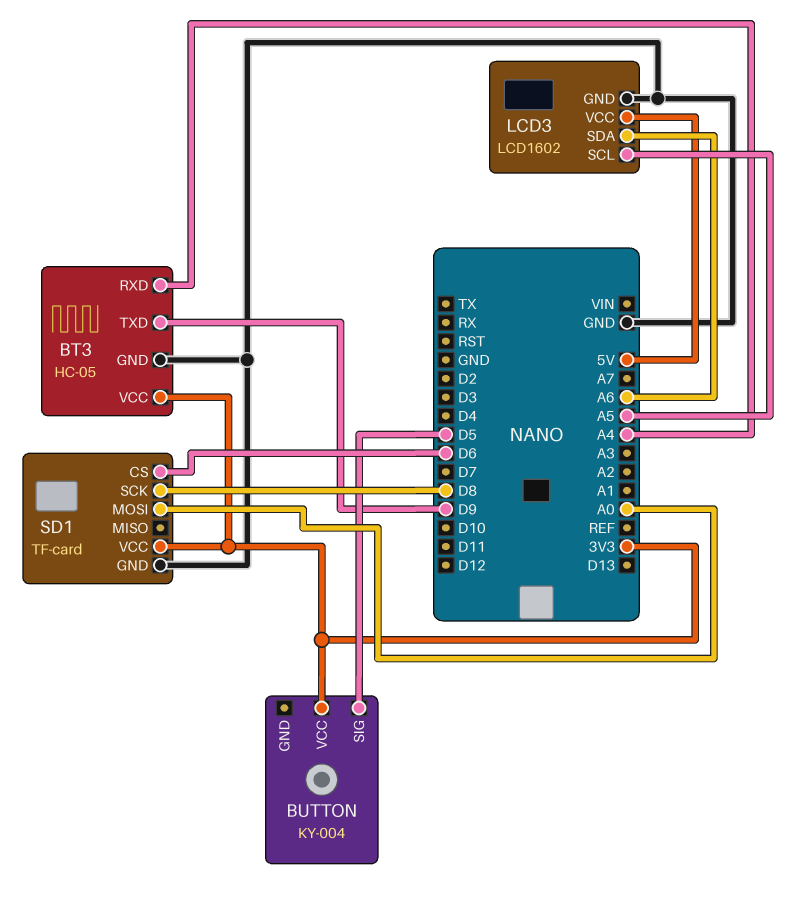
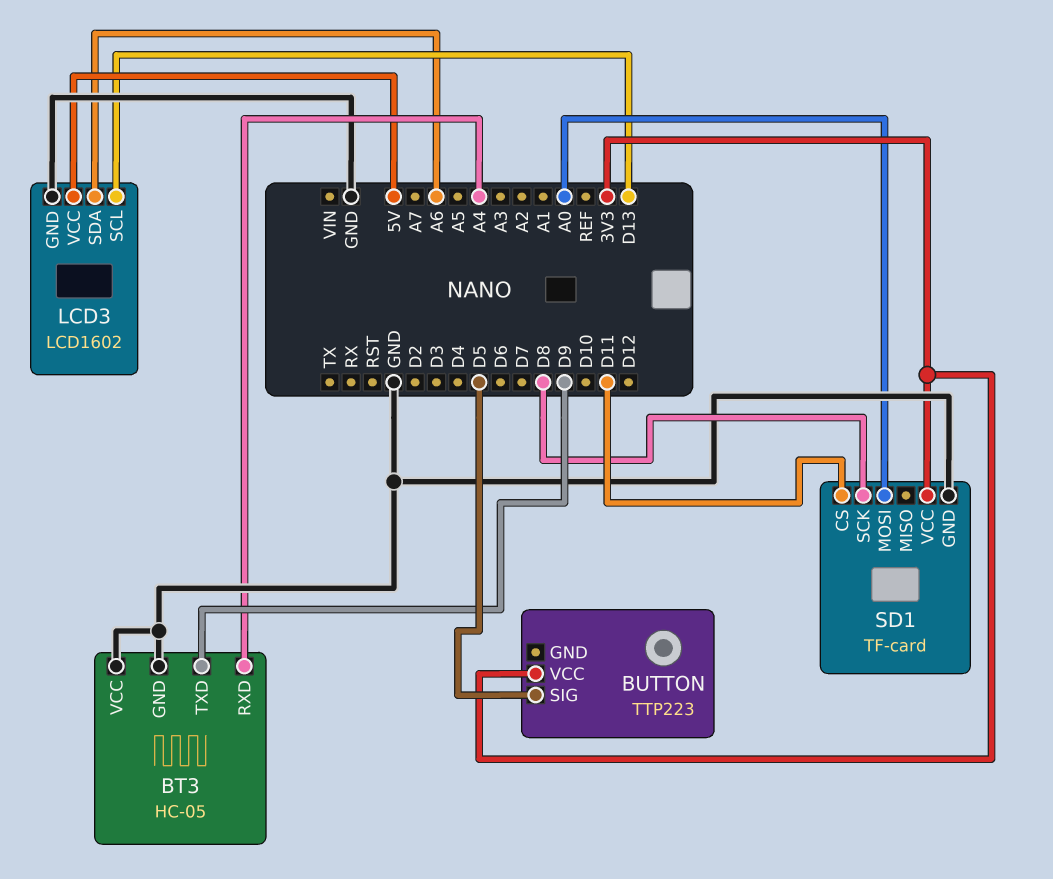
BT3 pin VCC: 3V3 -> GND
BUTTON: KY-004 -> TTP223
LCD3 pin SCL: A5 -> D13
SD1 pin CS: D6 -> D11

